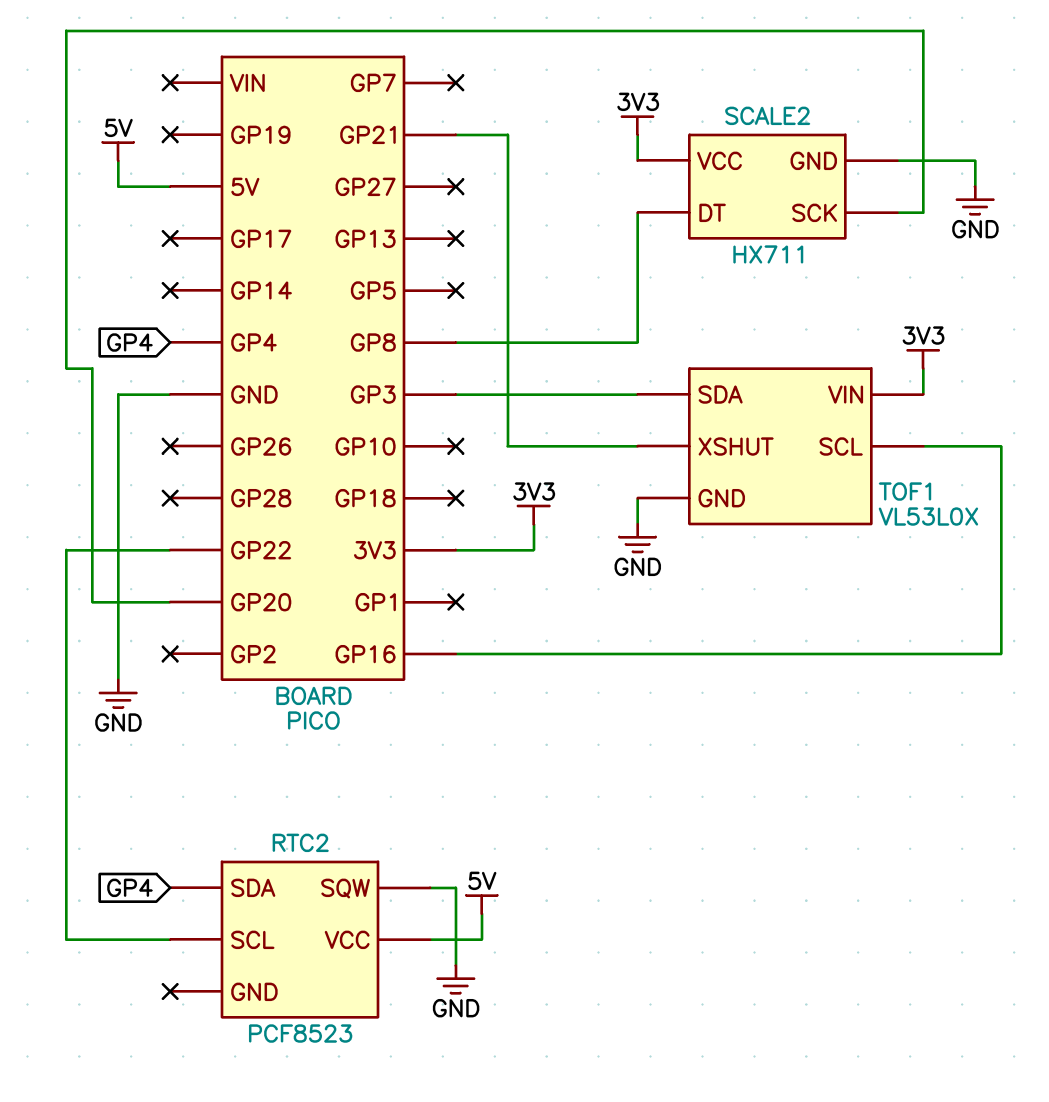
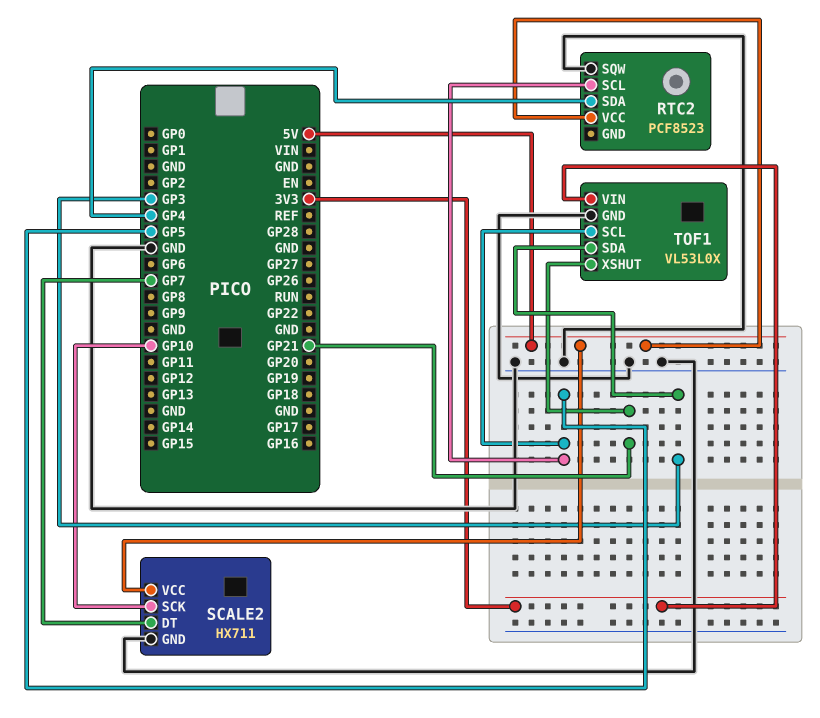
RTC2 pin SCL: GP22 -> GP5
SCALE2 pin DT: GP8 -> GP7
SCALE2 pin SCK: GP20 -> GP10
SCALE2 pin VCC: 3V3 -> 5V
TOF1 pin SCL: GP16 -> GP5

